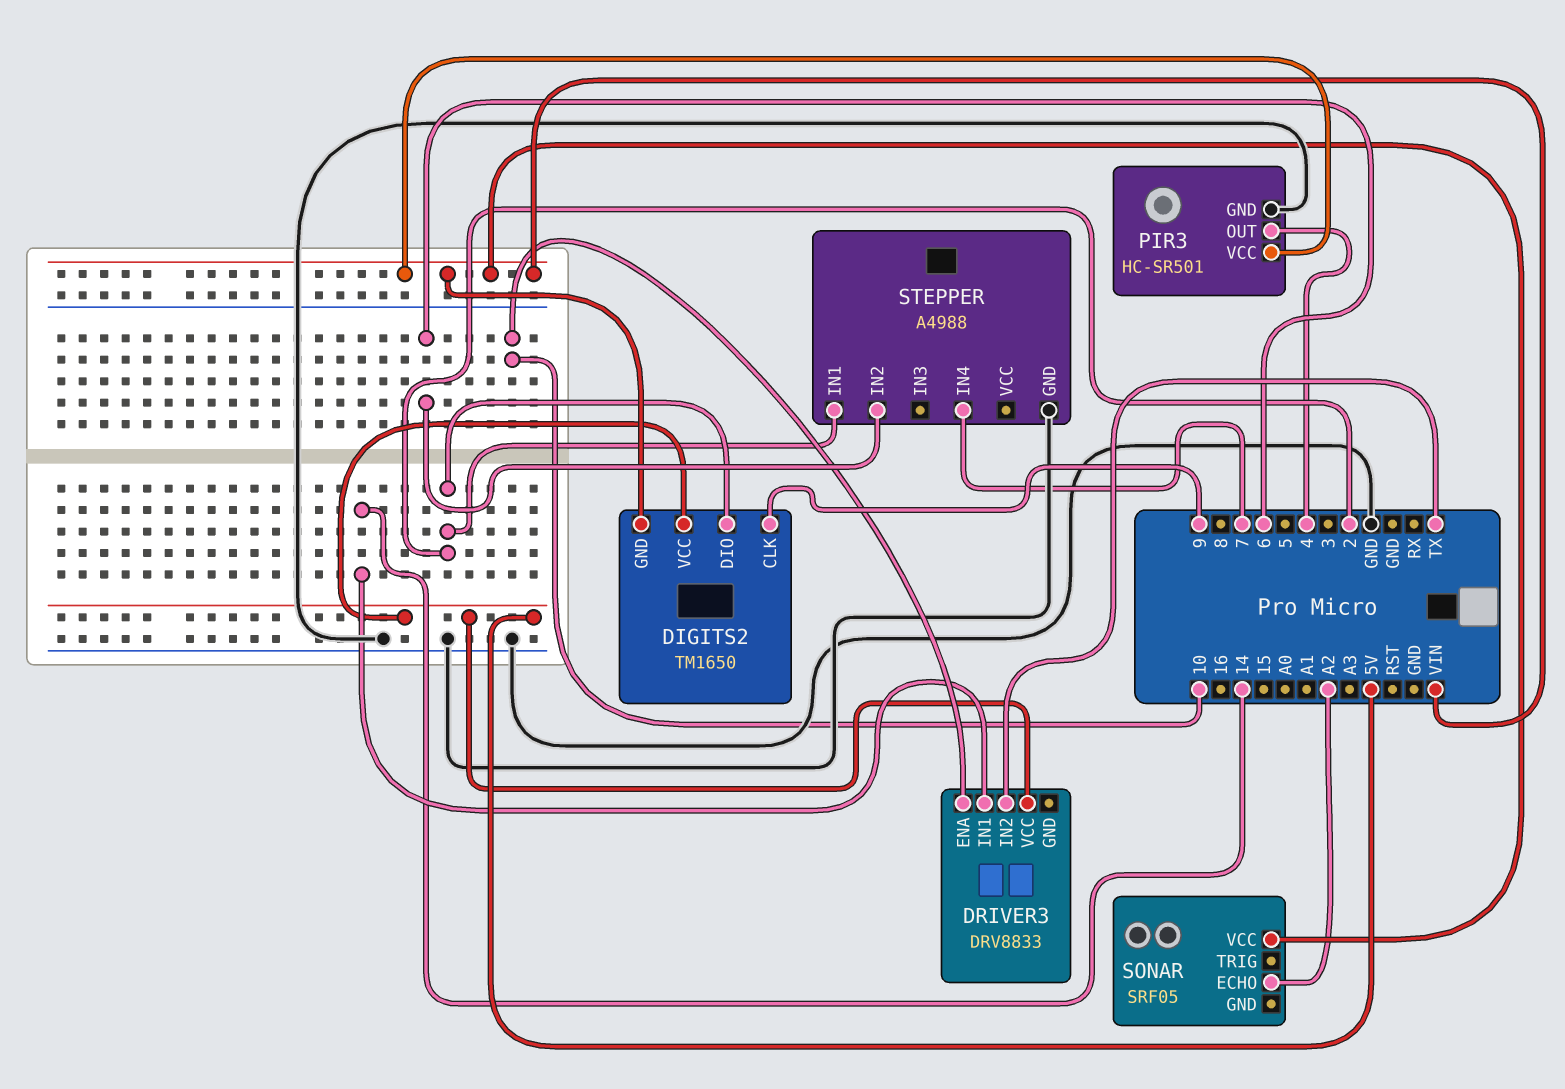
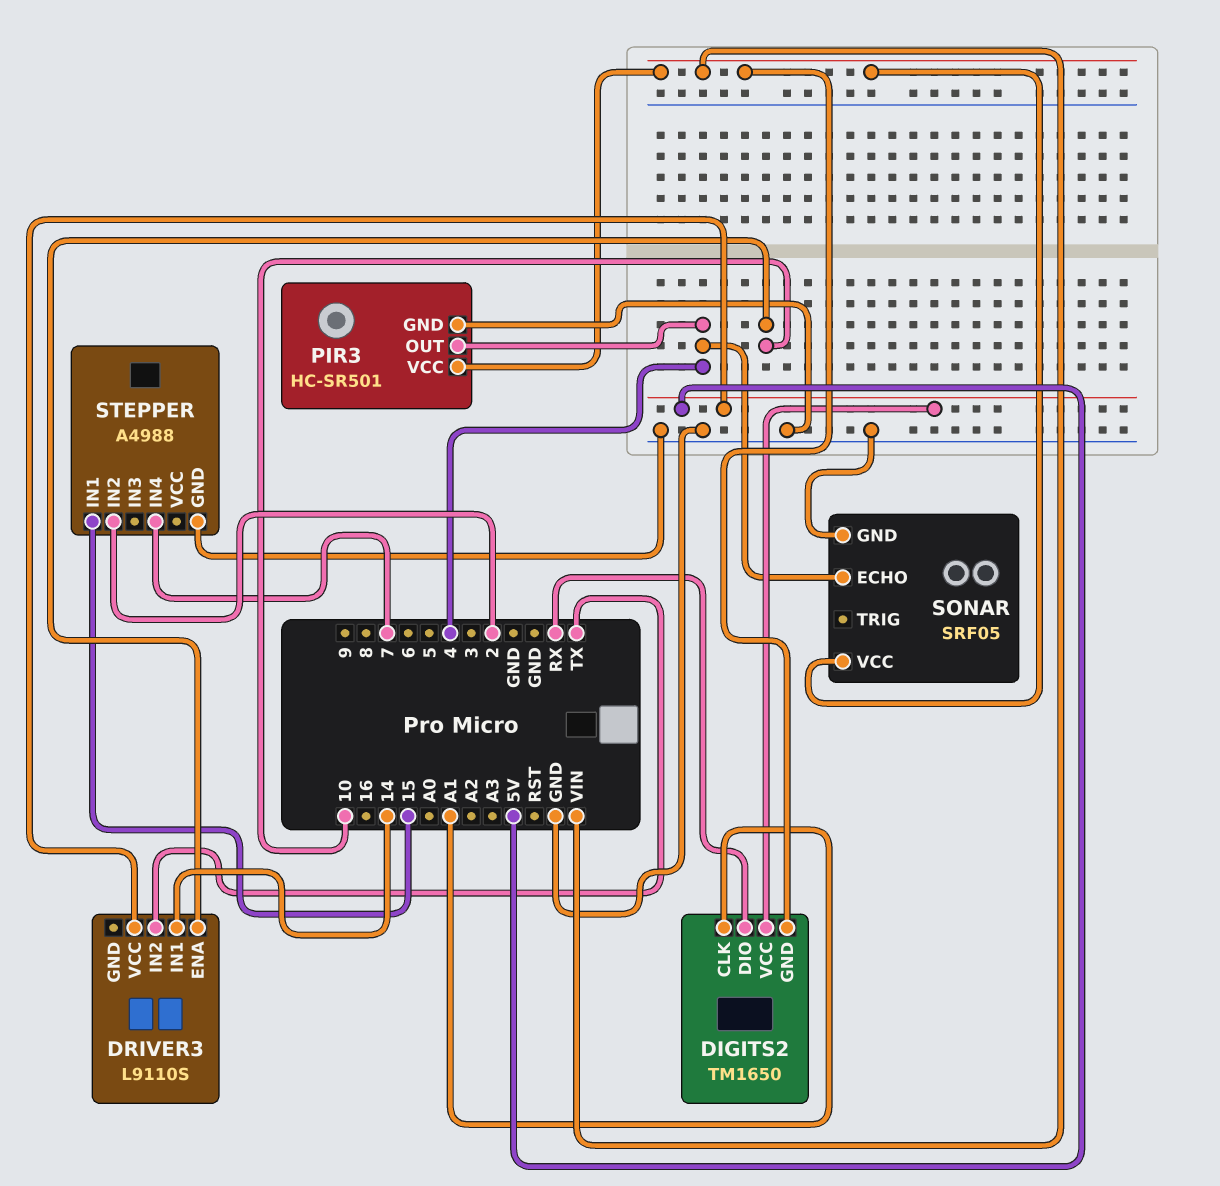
DIGITS2 pin CLK: 9 -> A1
DIGITS2 pin DIO: 2 -> RX
DRIVER3: DRV8833 -> L9110S
SONAR pin ECHO: A2 -> 4
SONAR pin GND: none -> GND
STEPPER pin IN1: 2 -> 15
STEPPER pin IN2: 6 -> 2

